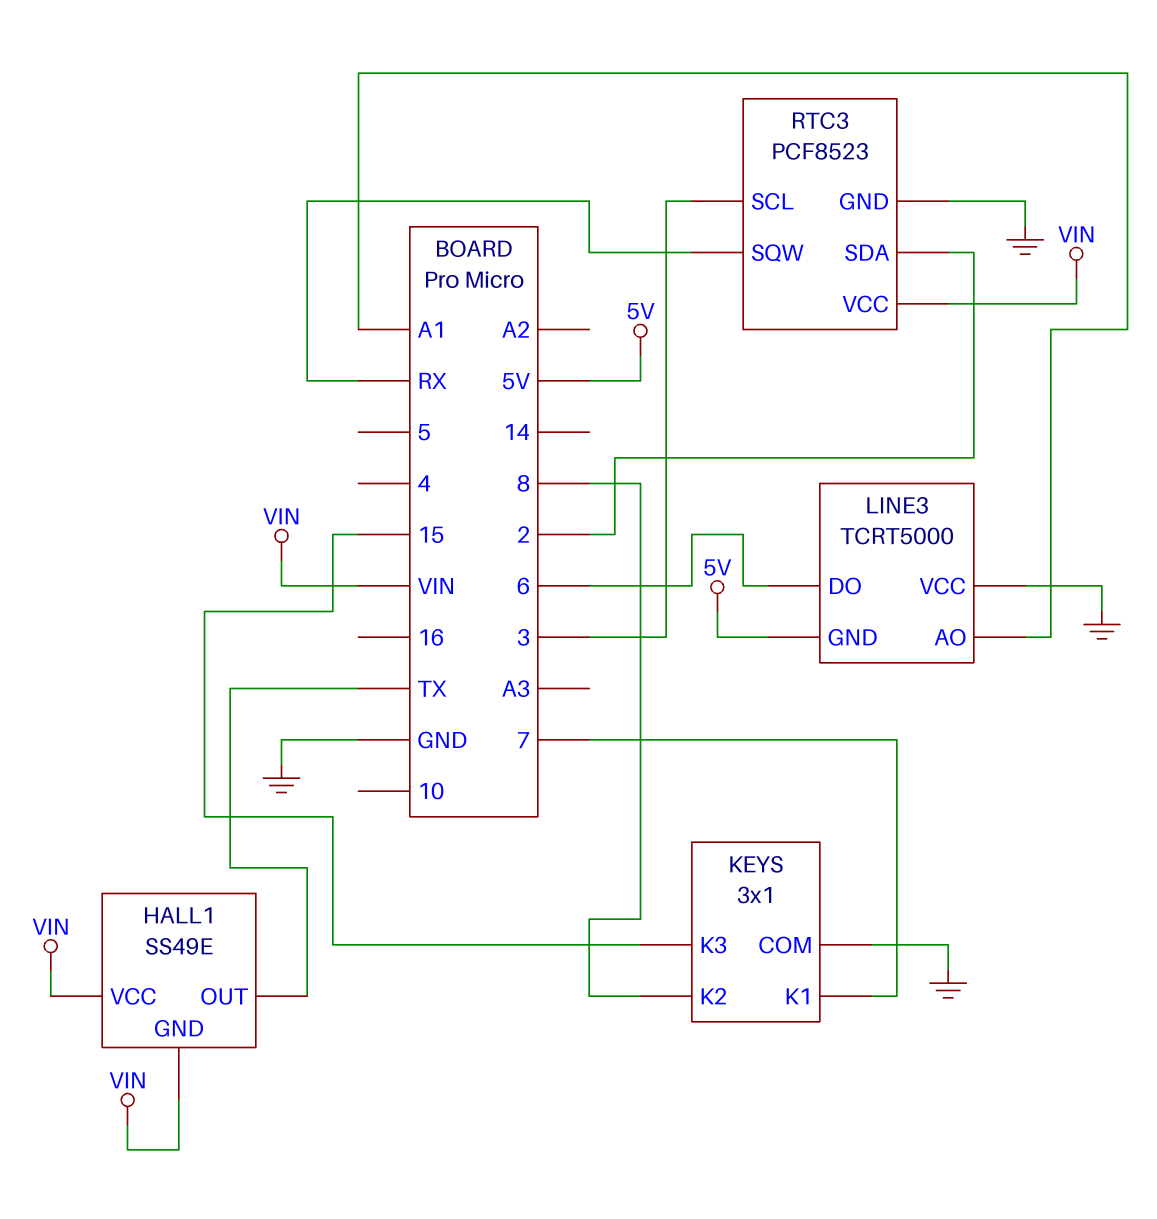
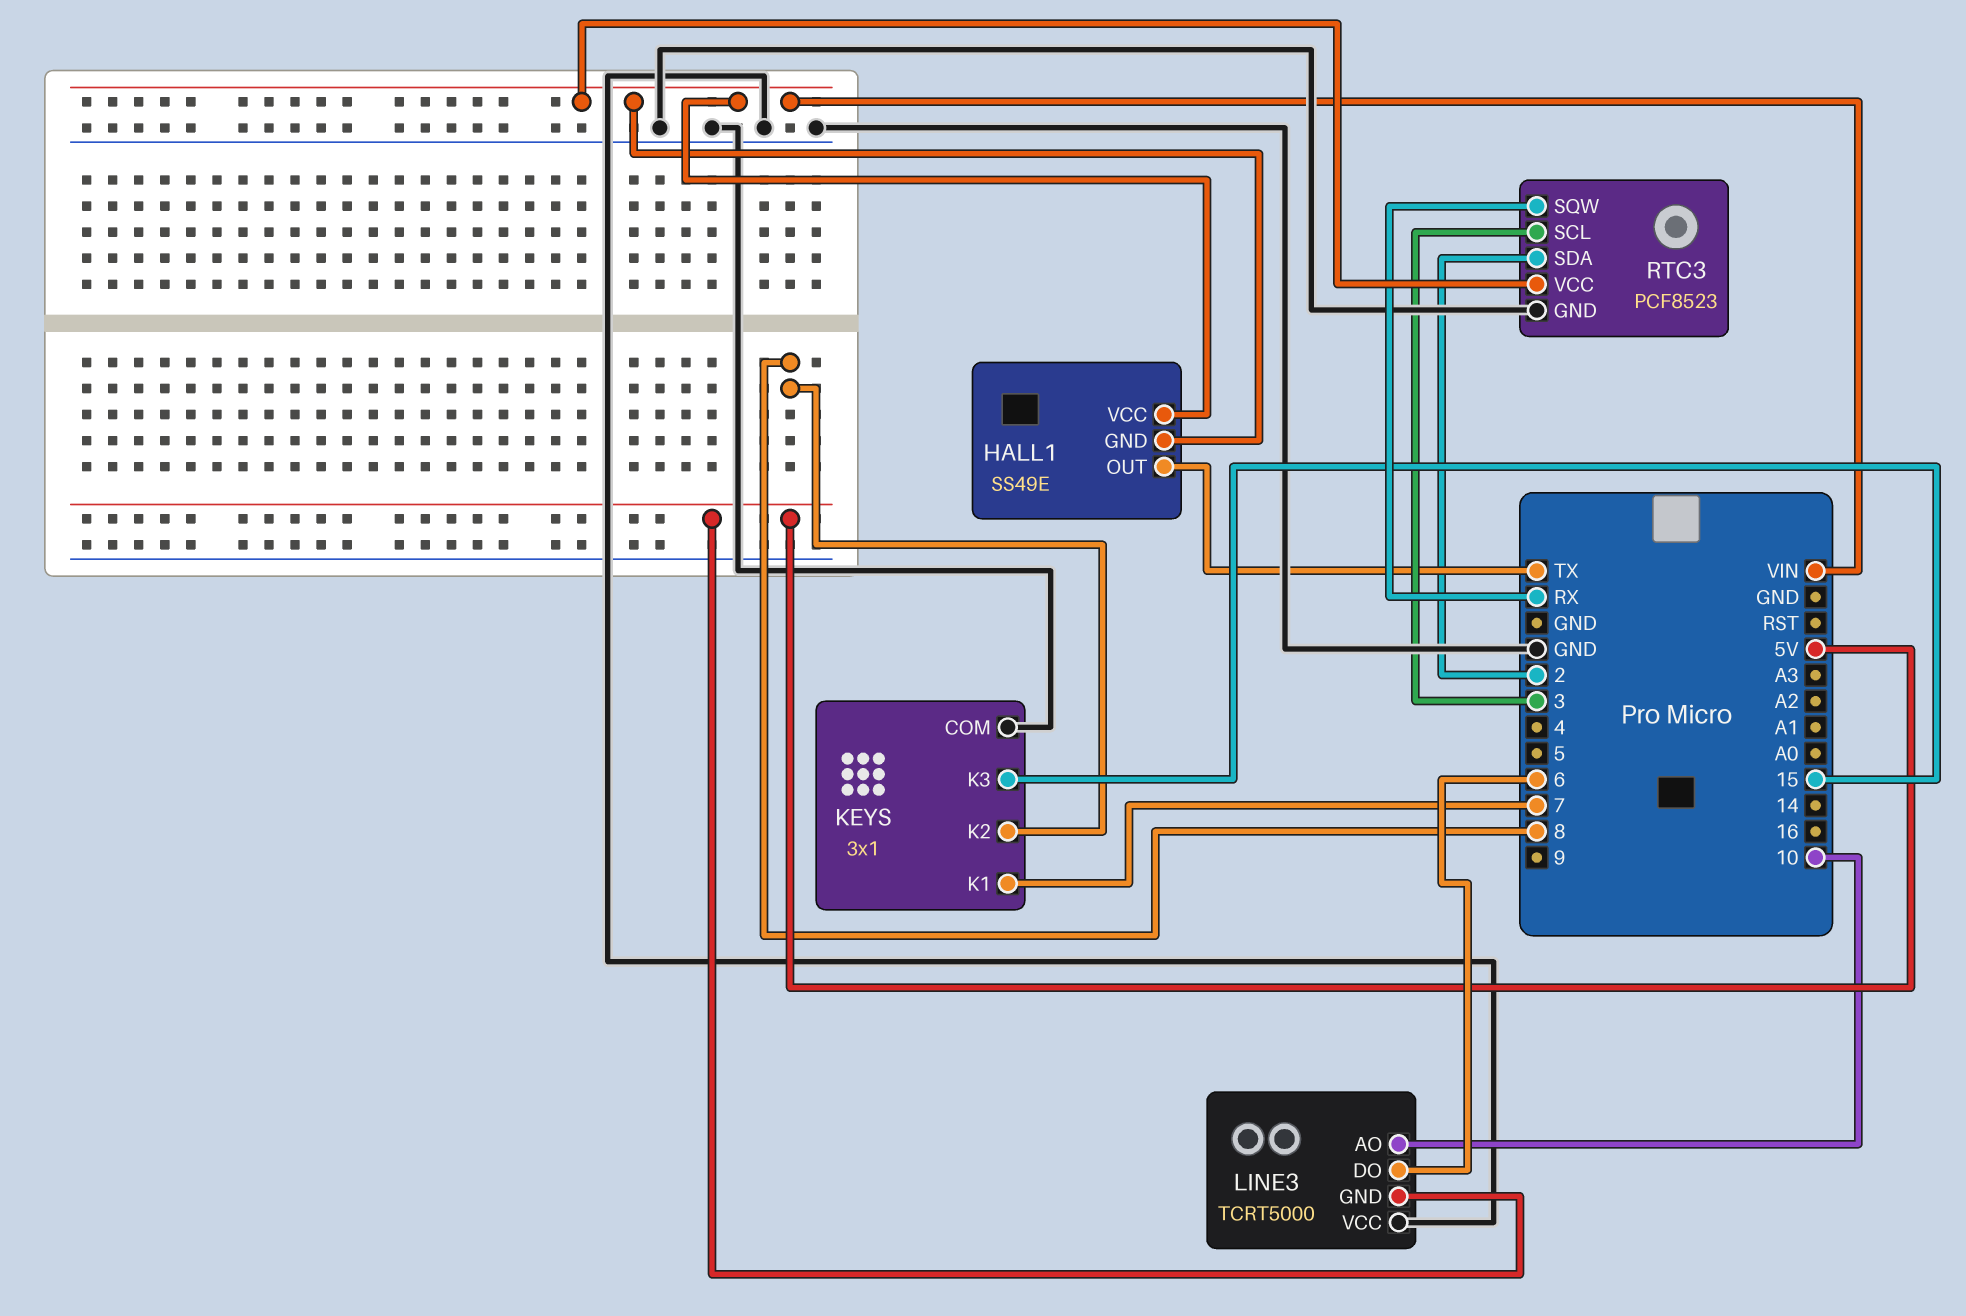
LINE3 pin AO: A1 -> 10

